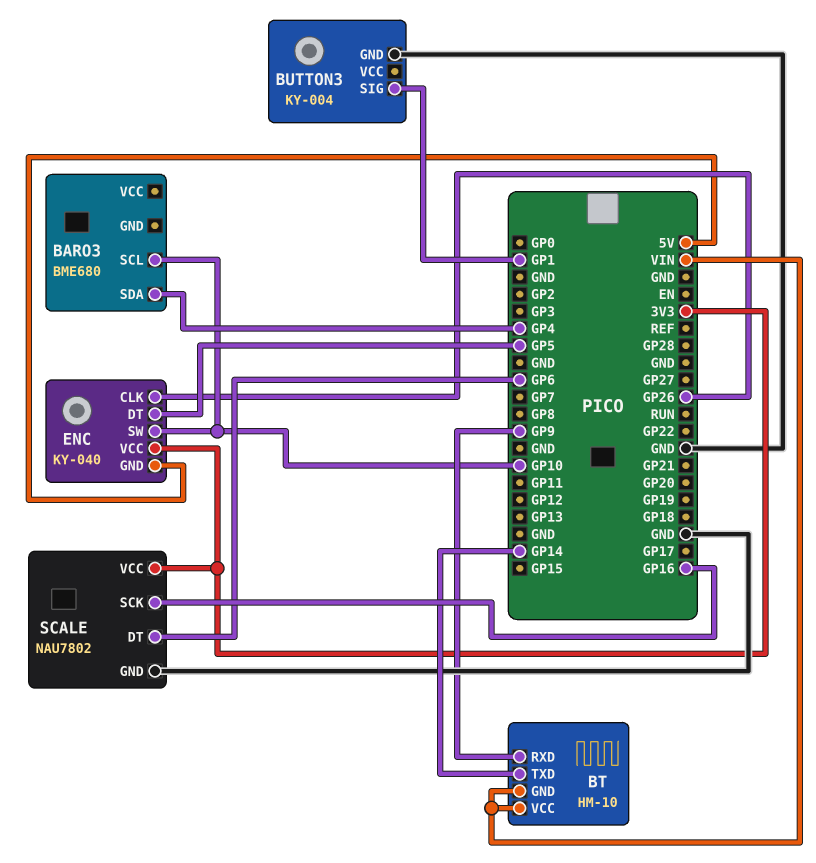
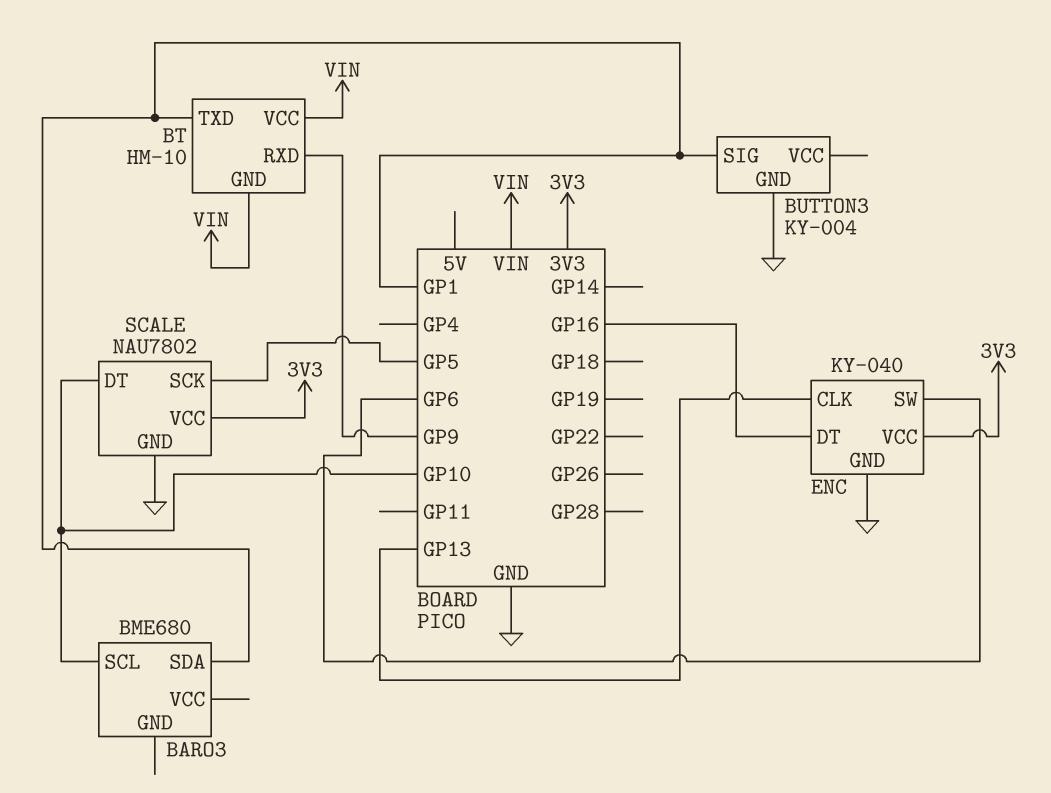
BARO3 pin SDA: GP4 -> GP1
BT pin TXD: GP14 -> GP1
ENC pin CLK: GP26 -> GP13
ENC pin DT: GP5 -> GP16
ENC pin GND: 5V -> GND
ENC pin SW: GP10 -> GP6
SCALE pin DT: GP6 -> GP10
SCALE pin SCK: GP16 -> GP5

